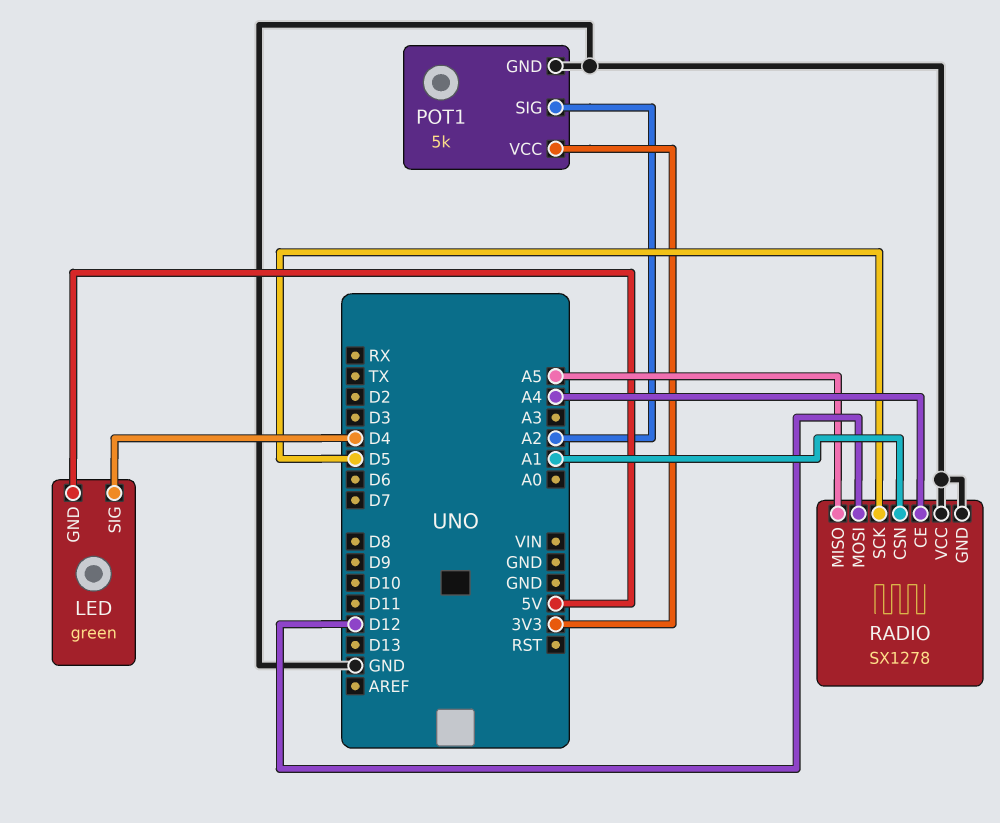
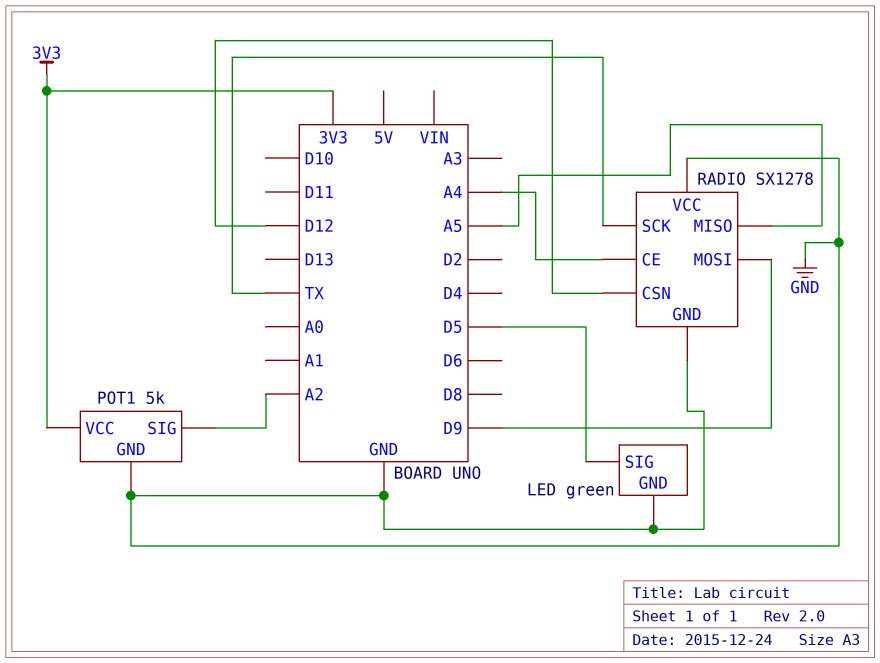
LED pin GND: 5V -> GND
LED pin SIG: D4 -> D5
RADIO pin CSN: A1 -> D12
RADIO pin MOSI: D12 -> D9
RADIO pin SCK: D5 -> TX

